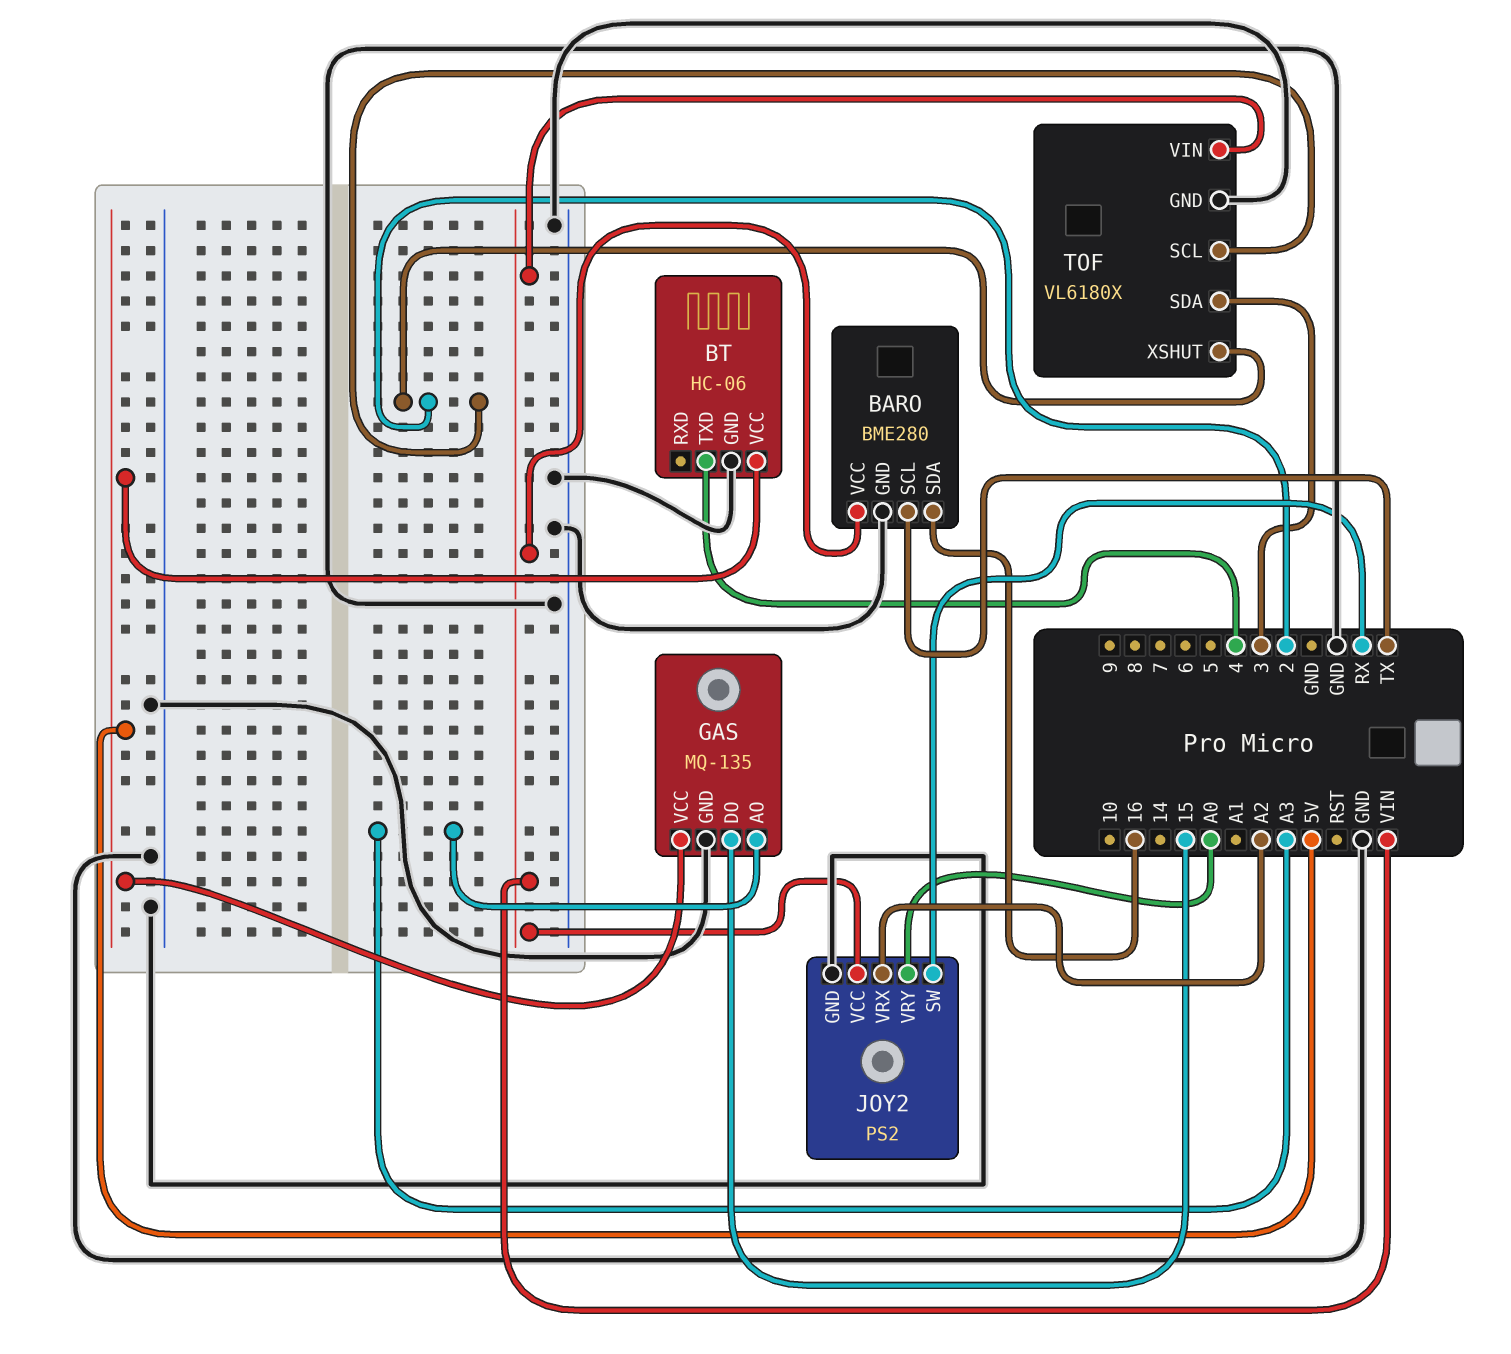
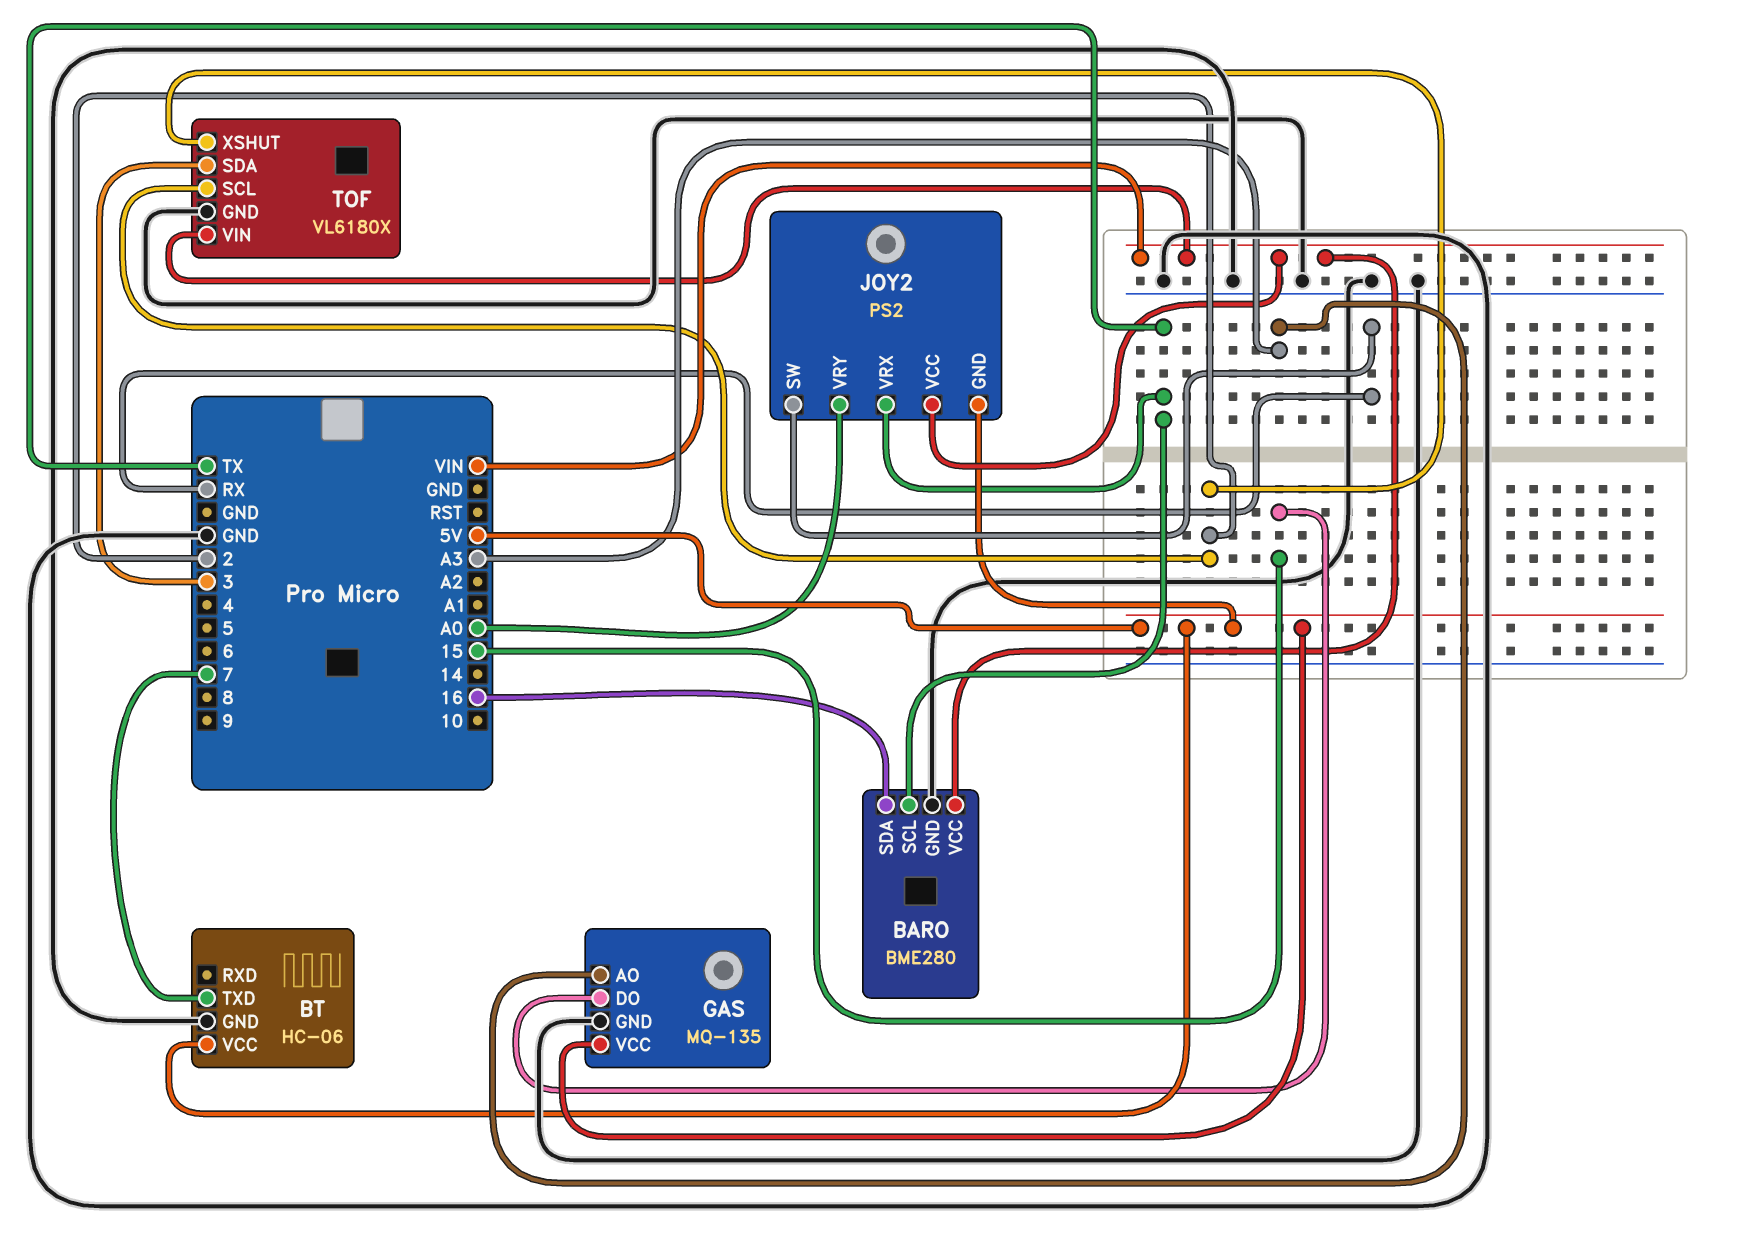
BT pin TXD: 4 -> 7
JOY2 pin GND: GND -> 5V
JOY2 pin VRX: A2 -> TX

